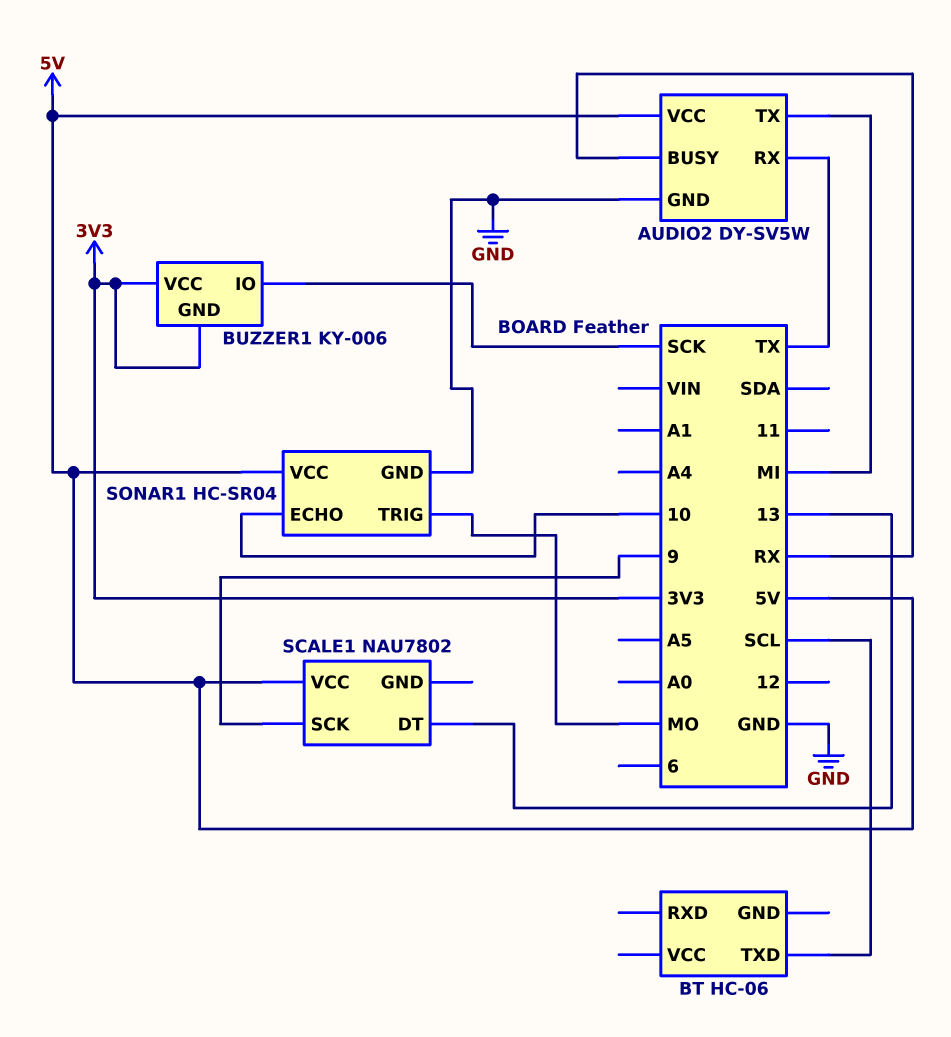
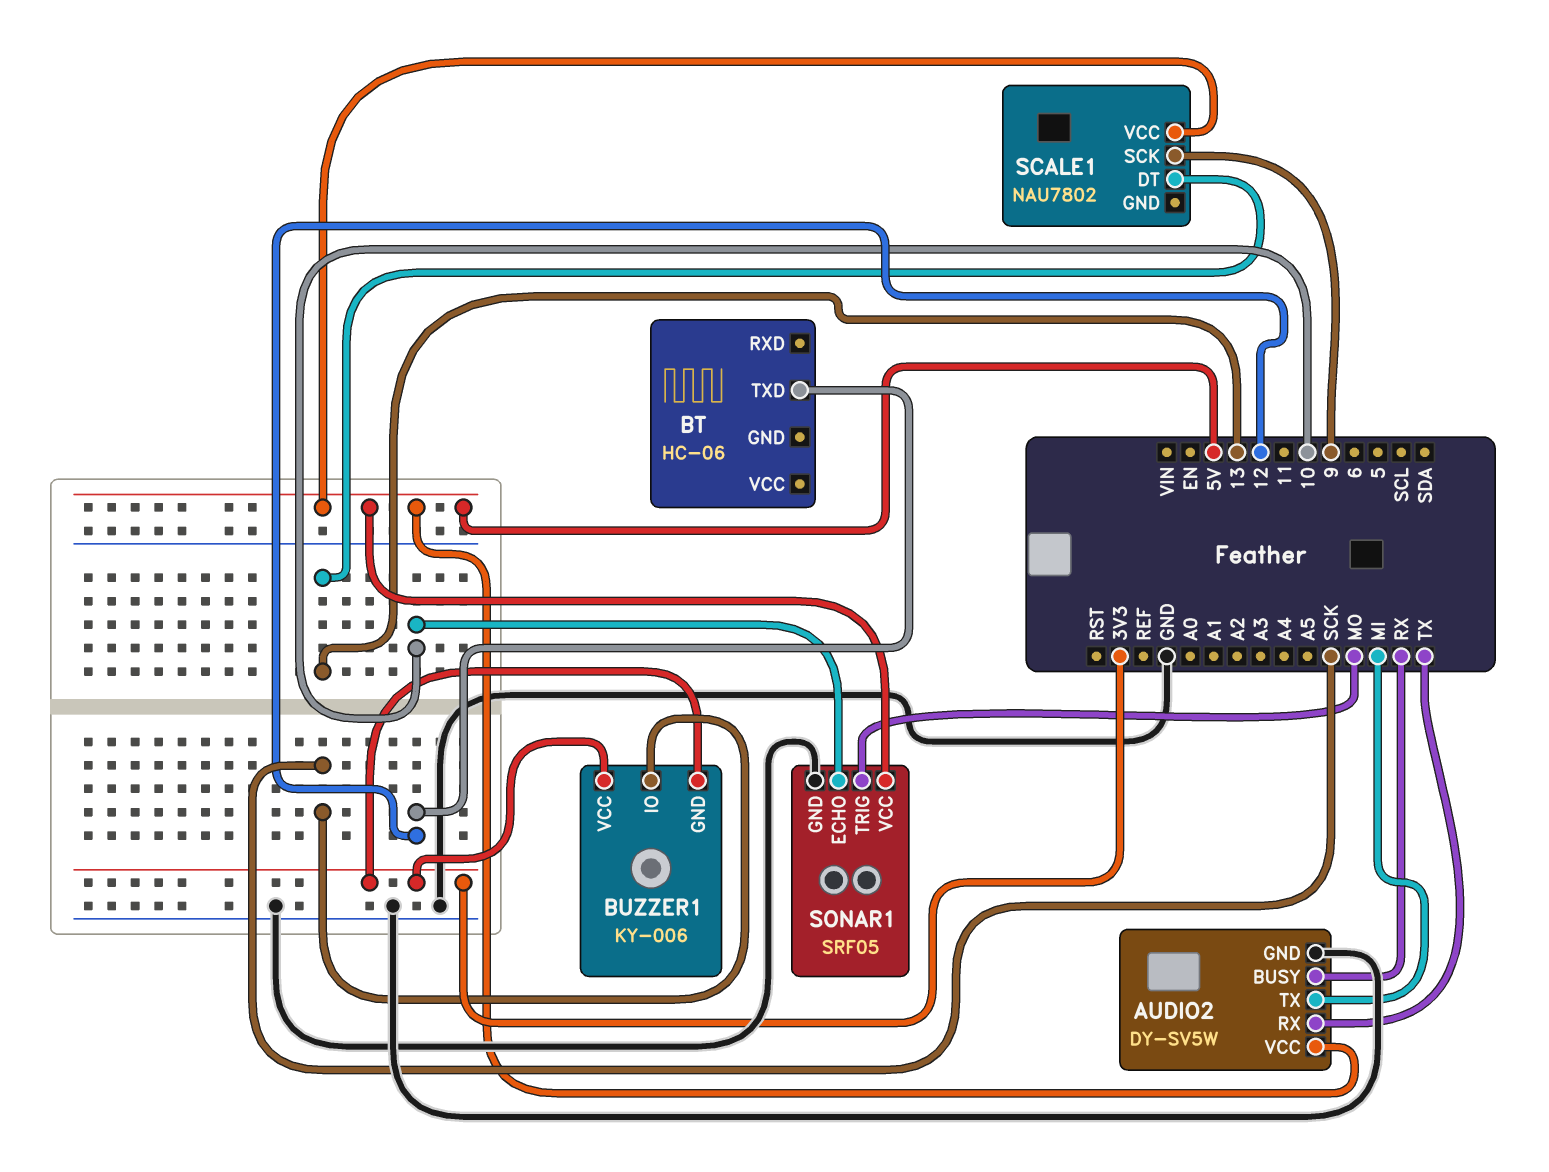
BT pin TXD: SCL -> 12
SONAR1: HC-SR04 -> SRF05

